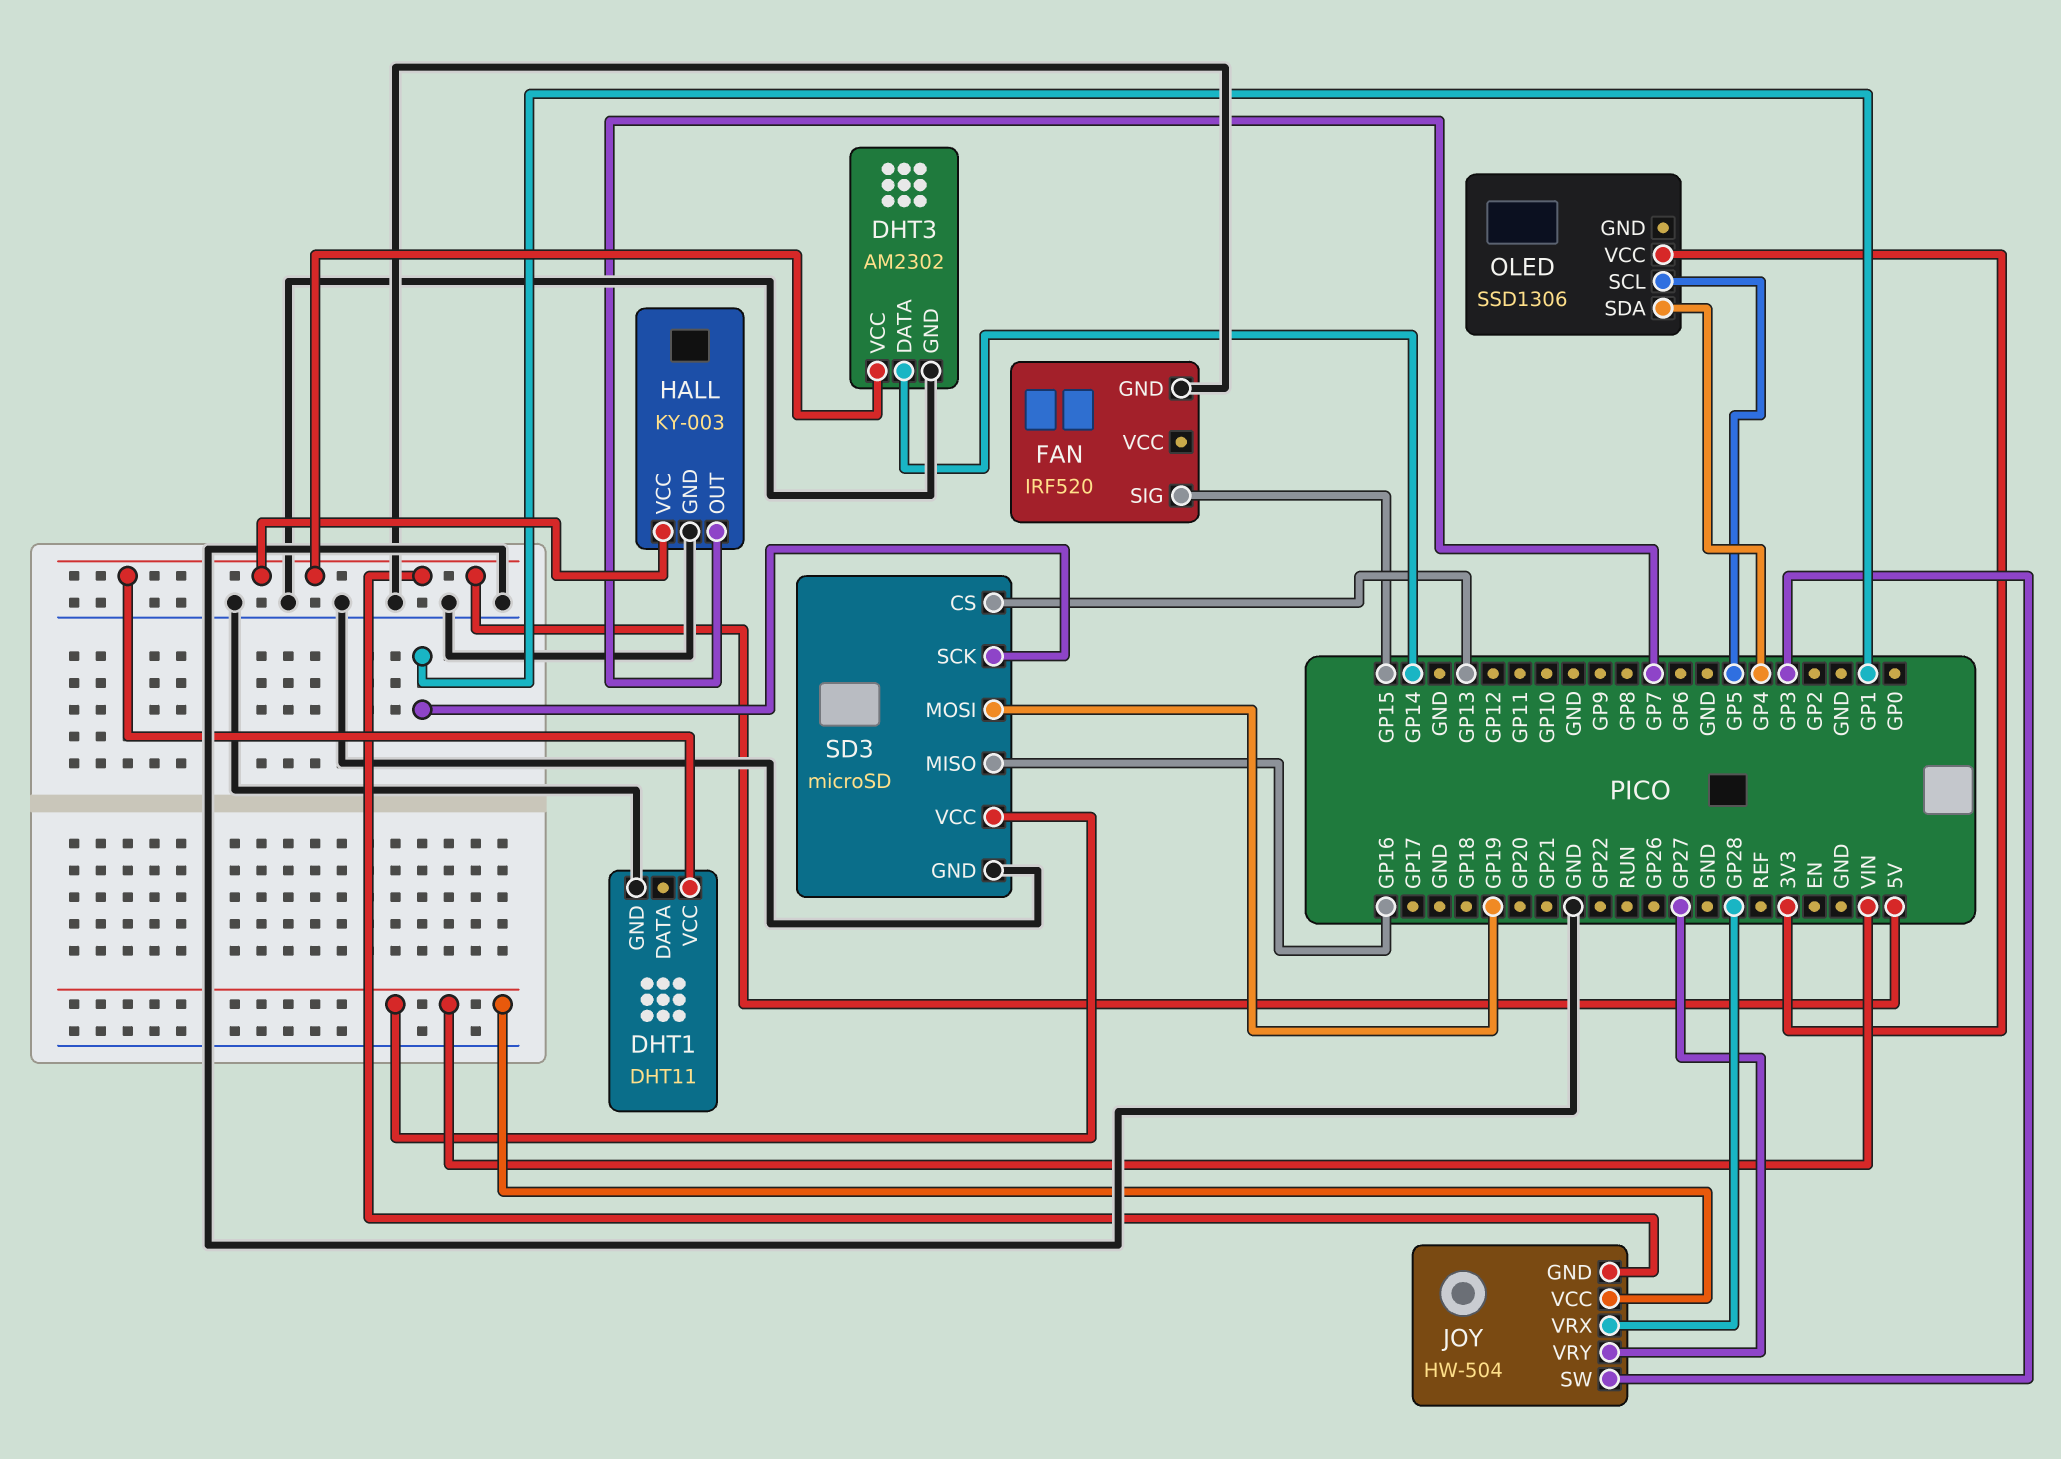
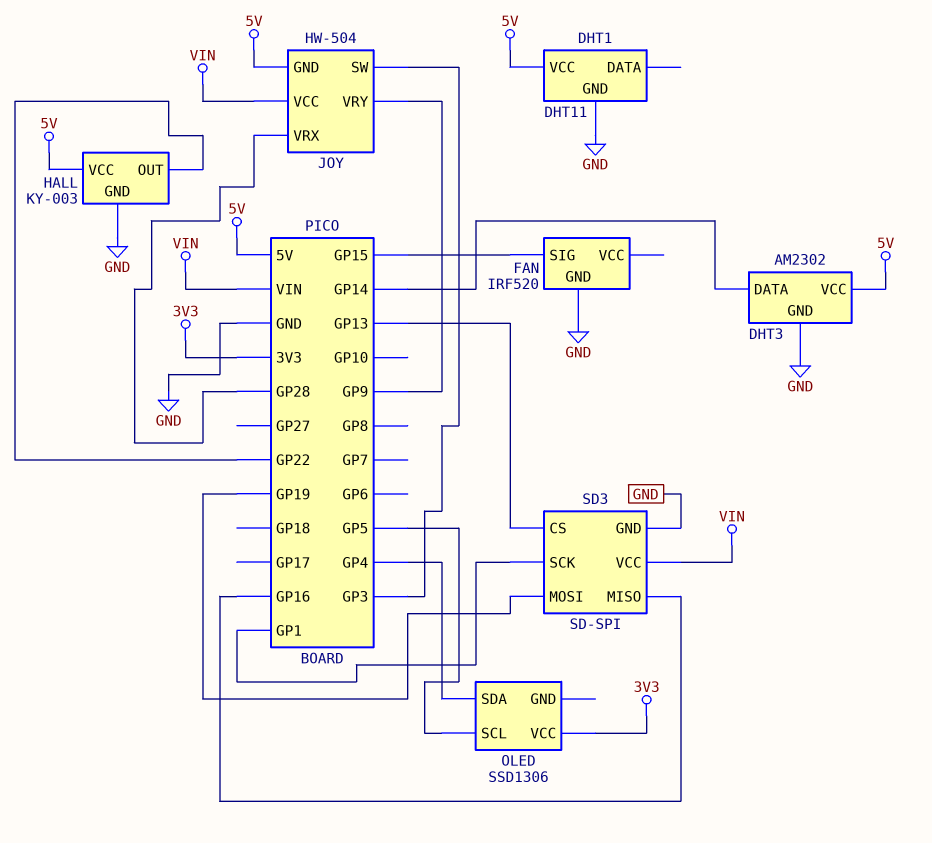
HALL pin OUT: GP7 -> GP22
JOY pin VRY: GP27 -> GP9
SD3: microSD -> SD-SPI

